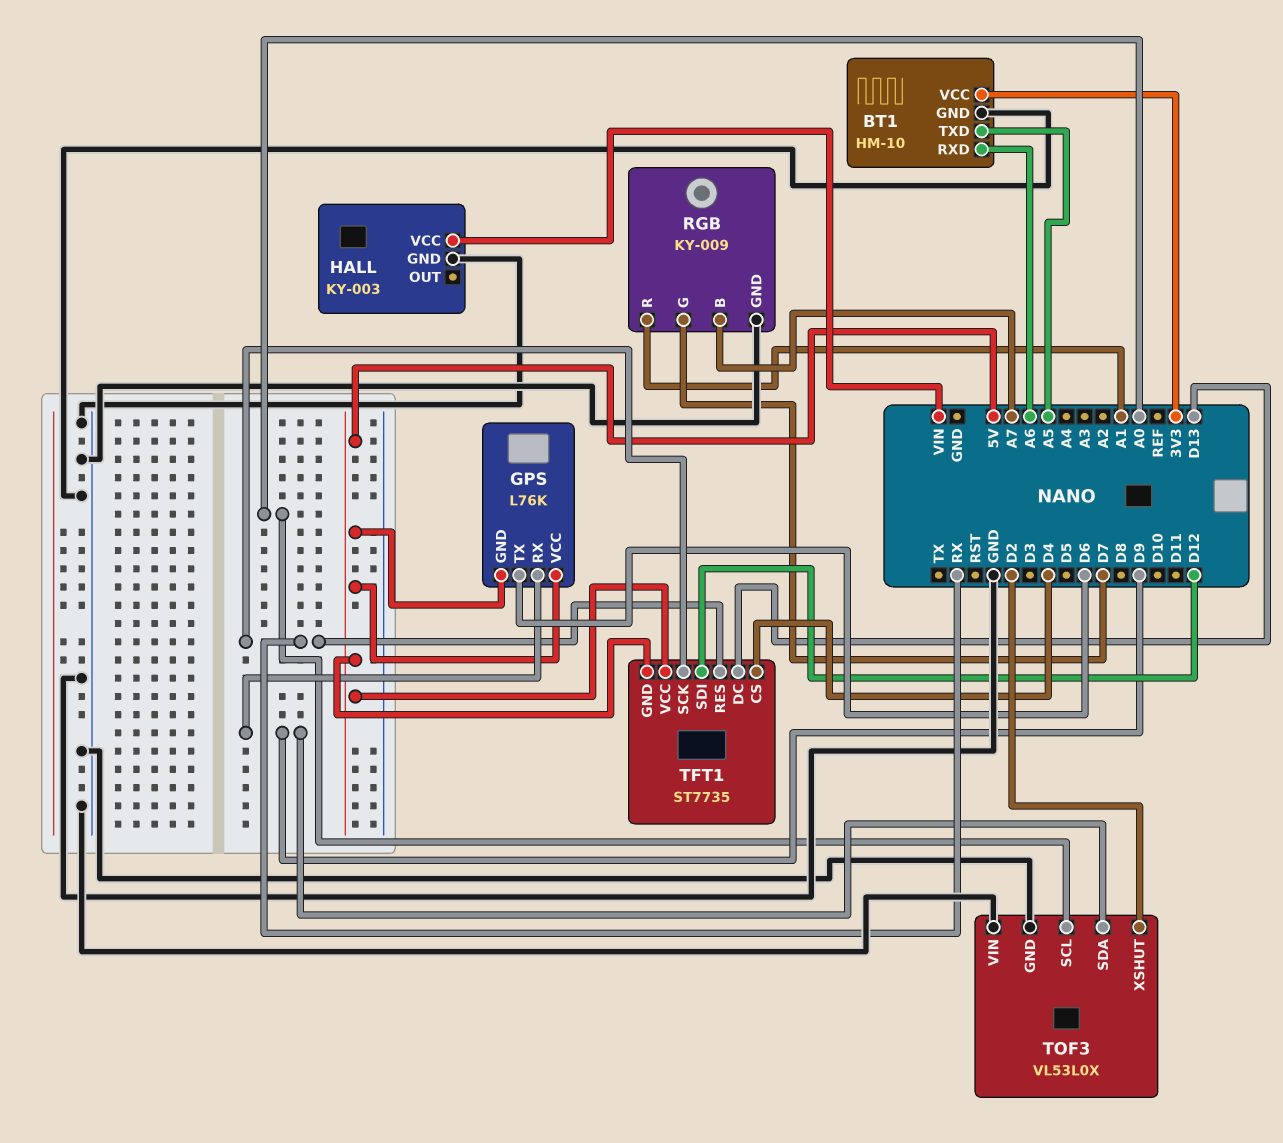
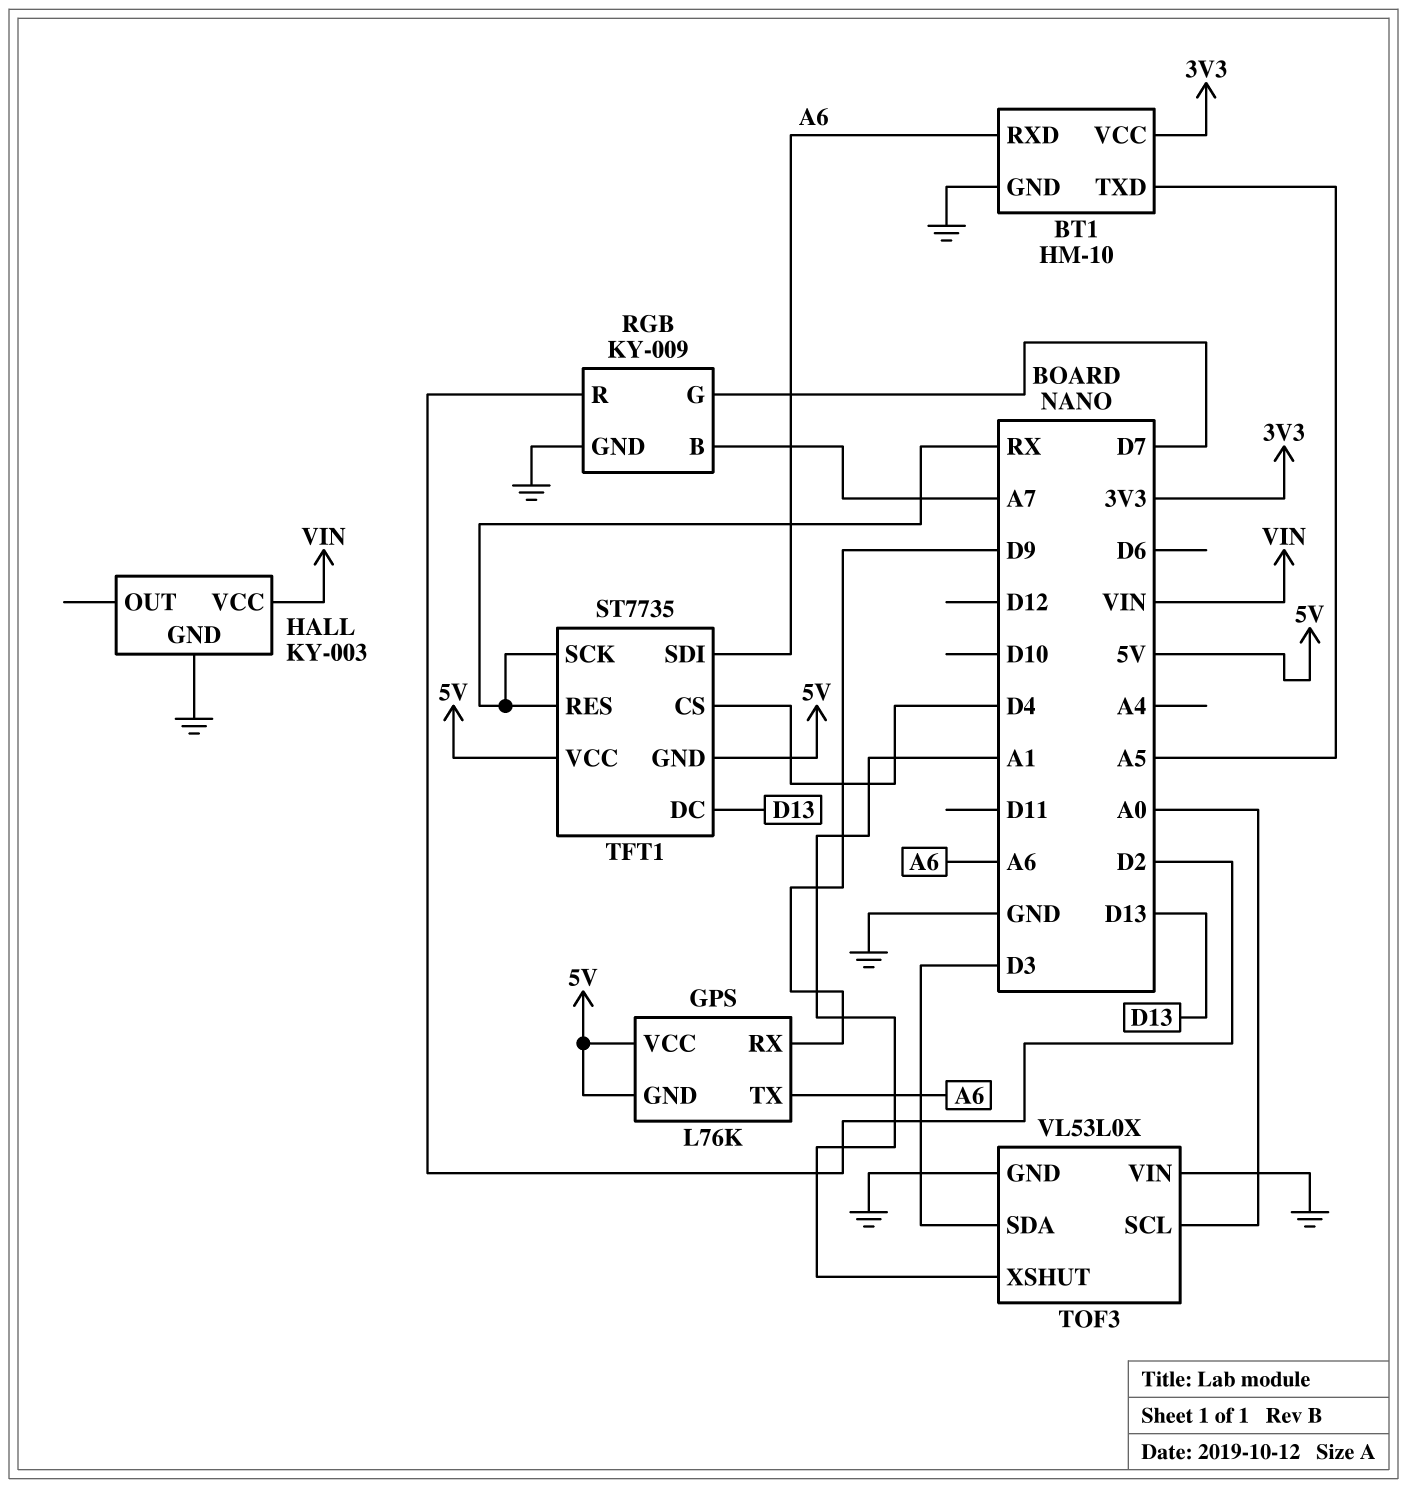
GPS pin TX: D6 -> A6
RGB pin R: A1 -> D2
TFT1 pin SDI: D12 -> A6
TOF3 pin SDA: D9 -> D3
TOF3 pin XSHUT: D2 -> A1

